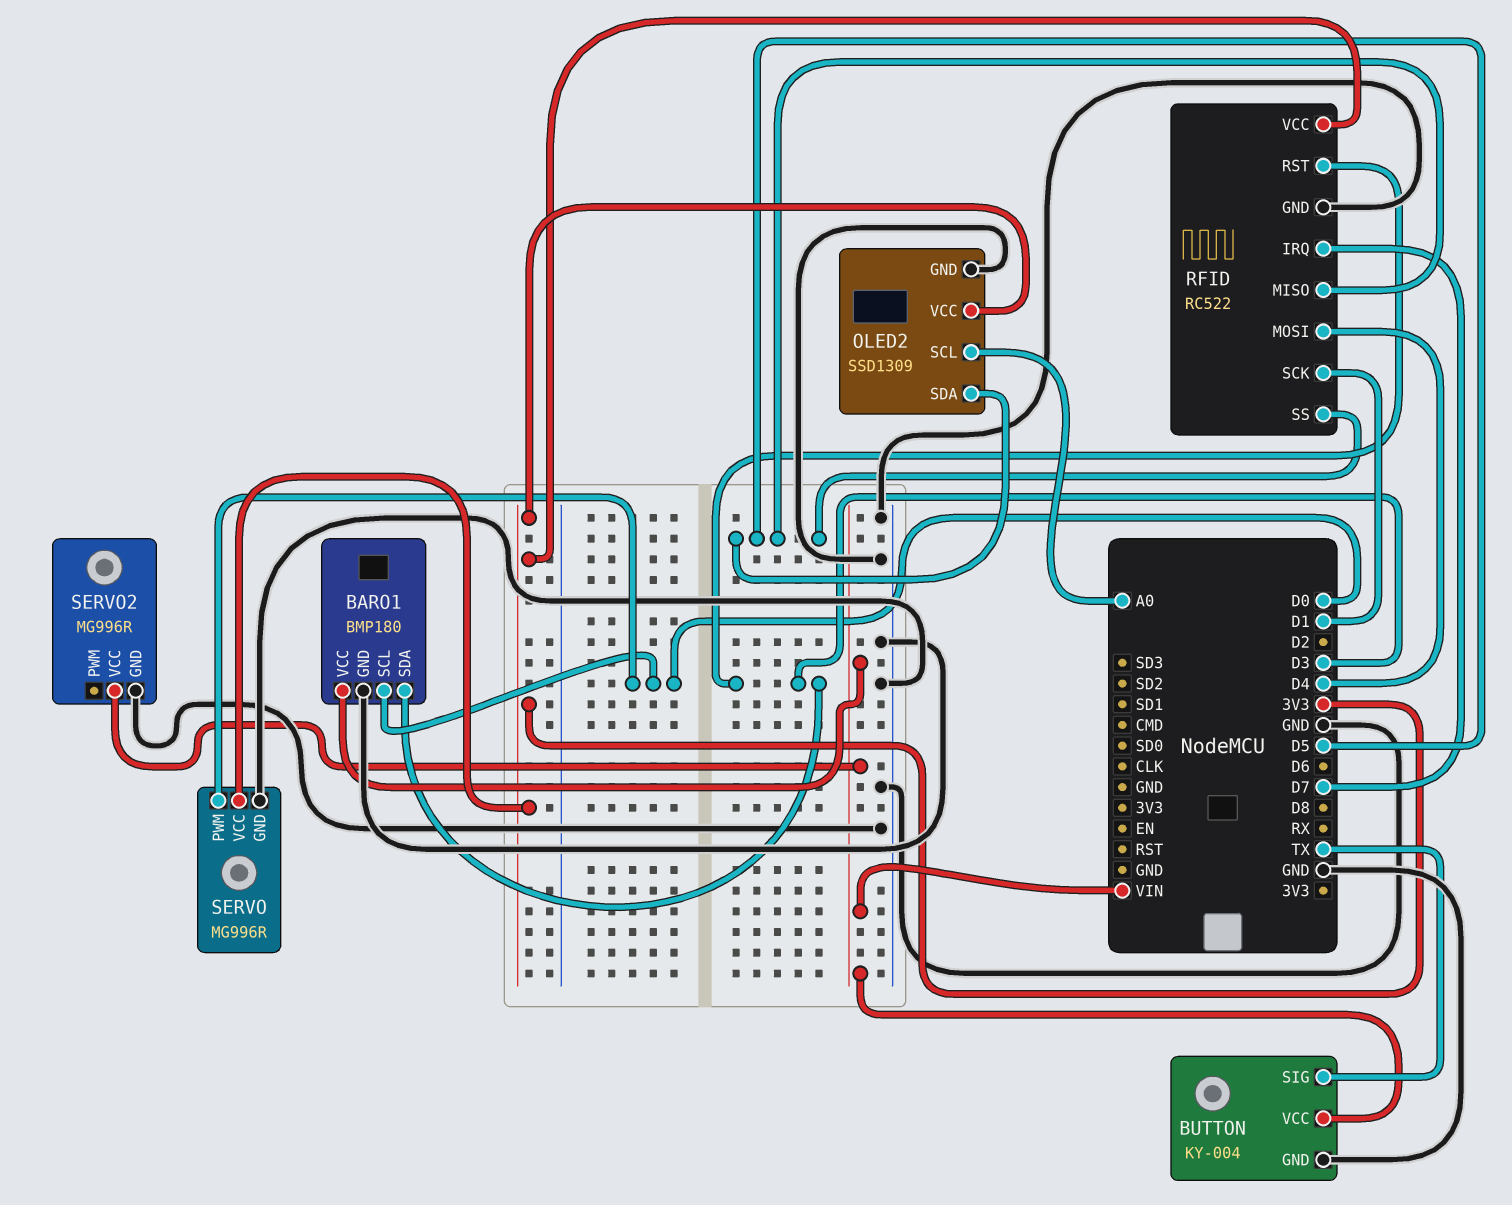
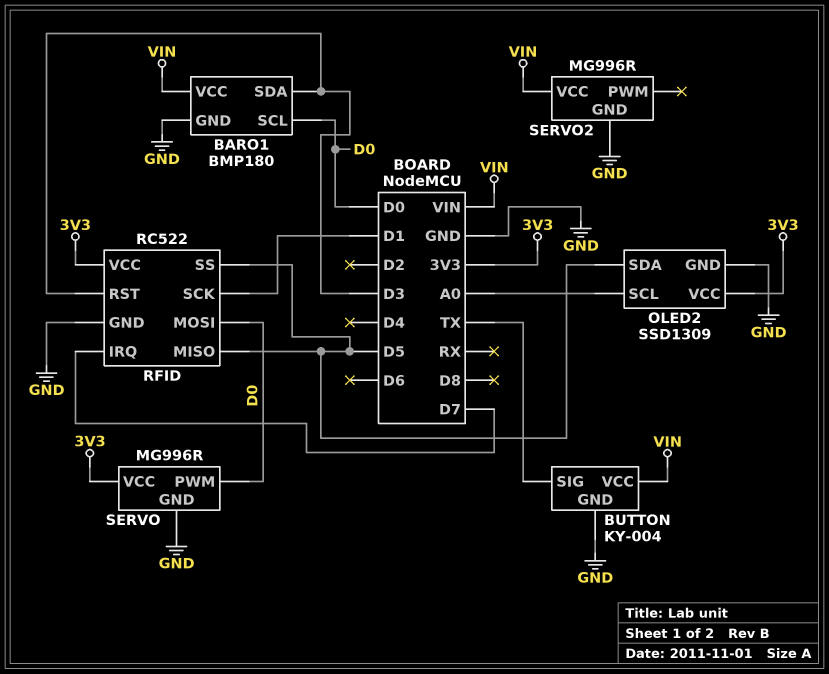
RFID pin MOSI: D4 -> D0

